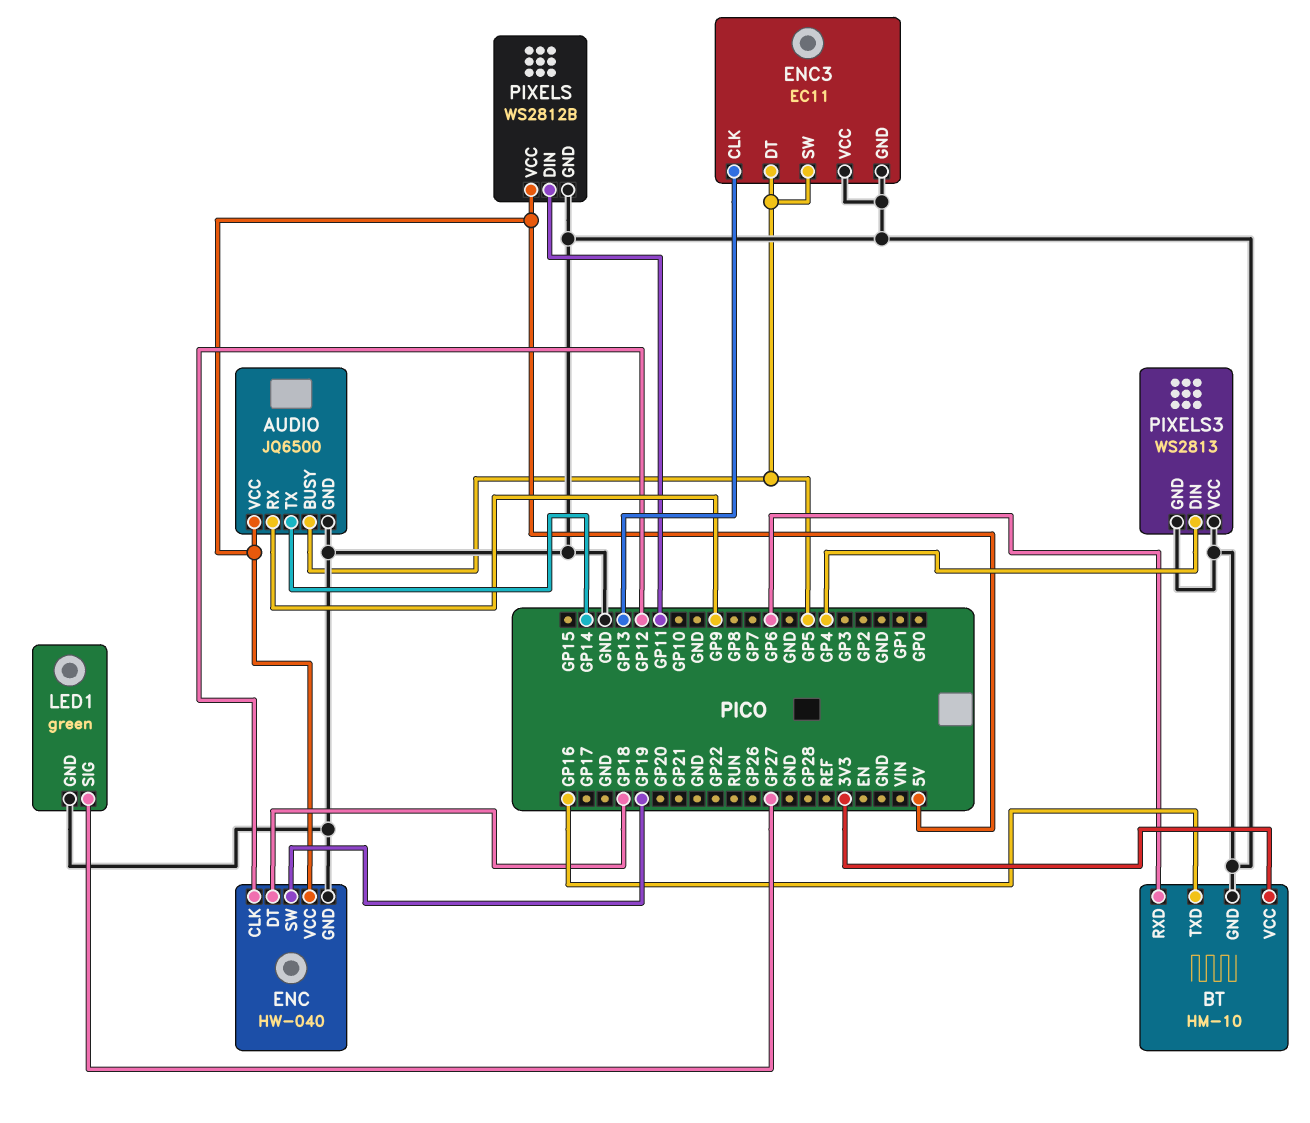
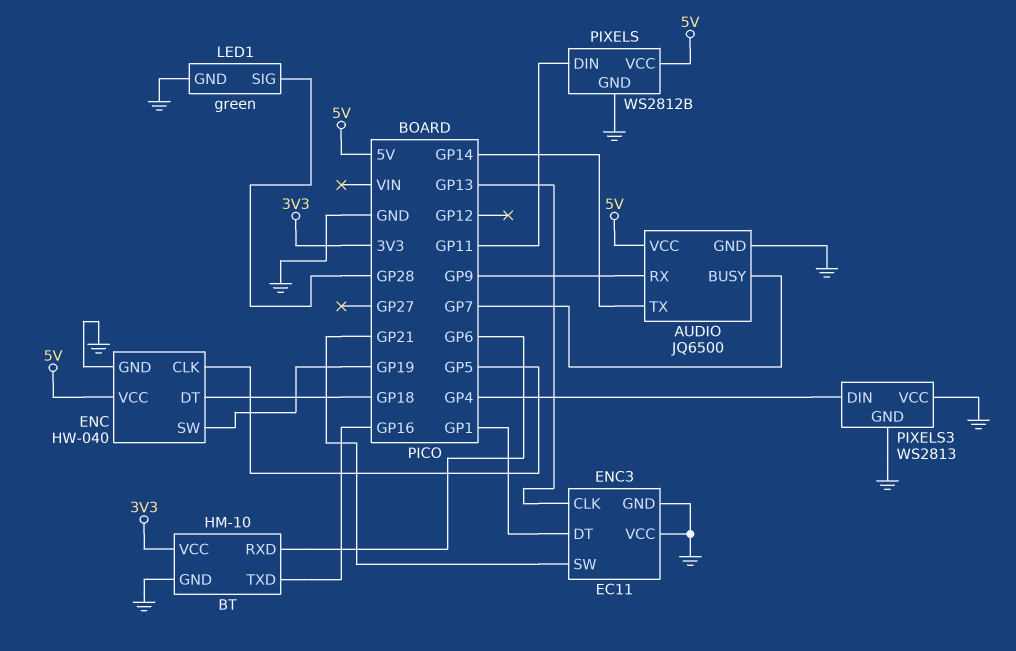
AUDIO pin BUSY: GP5 -> GP7
ENC pin CLK: GP12 -> GP5
ENC3 pin DT: GP5 -> GP1
ENC3 pin SW: GP5 -> GP21
LED1 pin SIG: GP27 -> GP28

